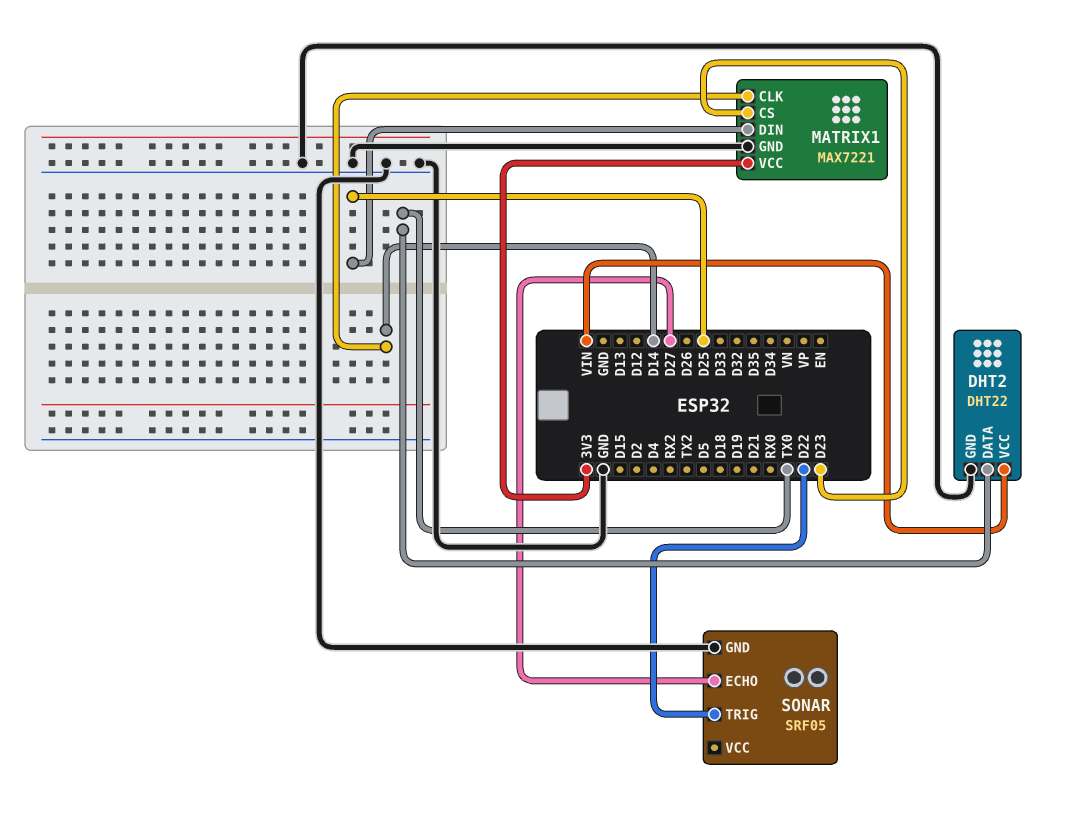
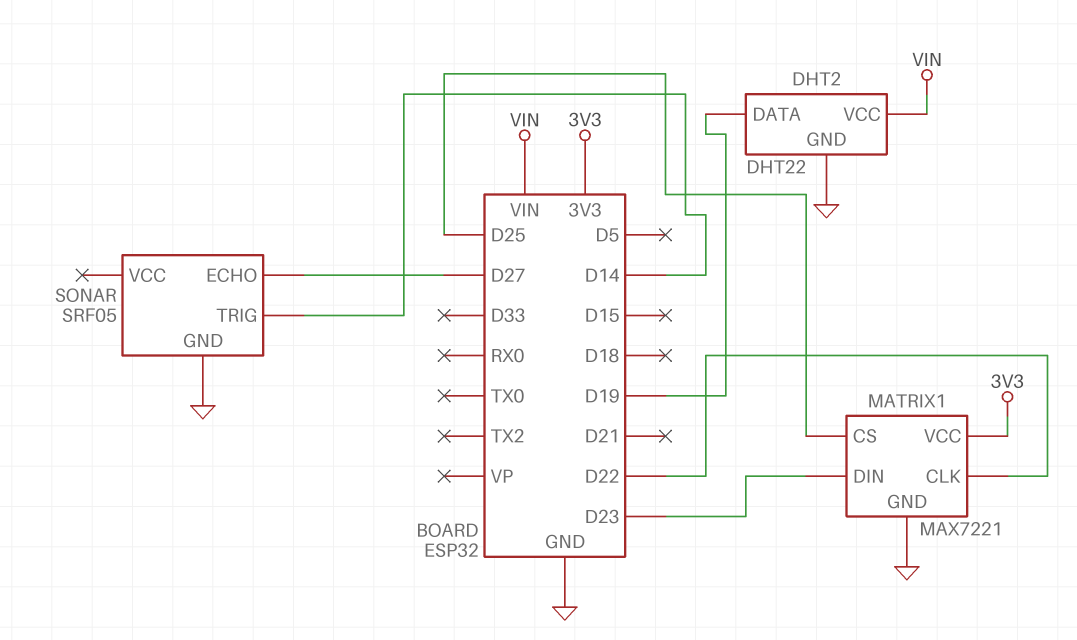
DHT2 pin DATA: TX0 -> D19
MATRIX1 pin CLK: D14 -> D22
MATRIX1 pin CS: D23 -> D25
MATRIX1 pin DIN: D25 -> D23
SONAR pin TRIG: D22 -> D14

